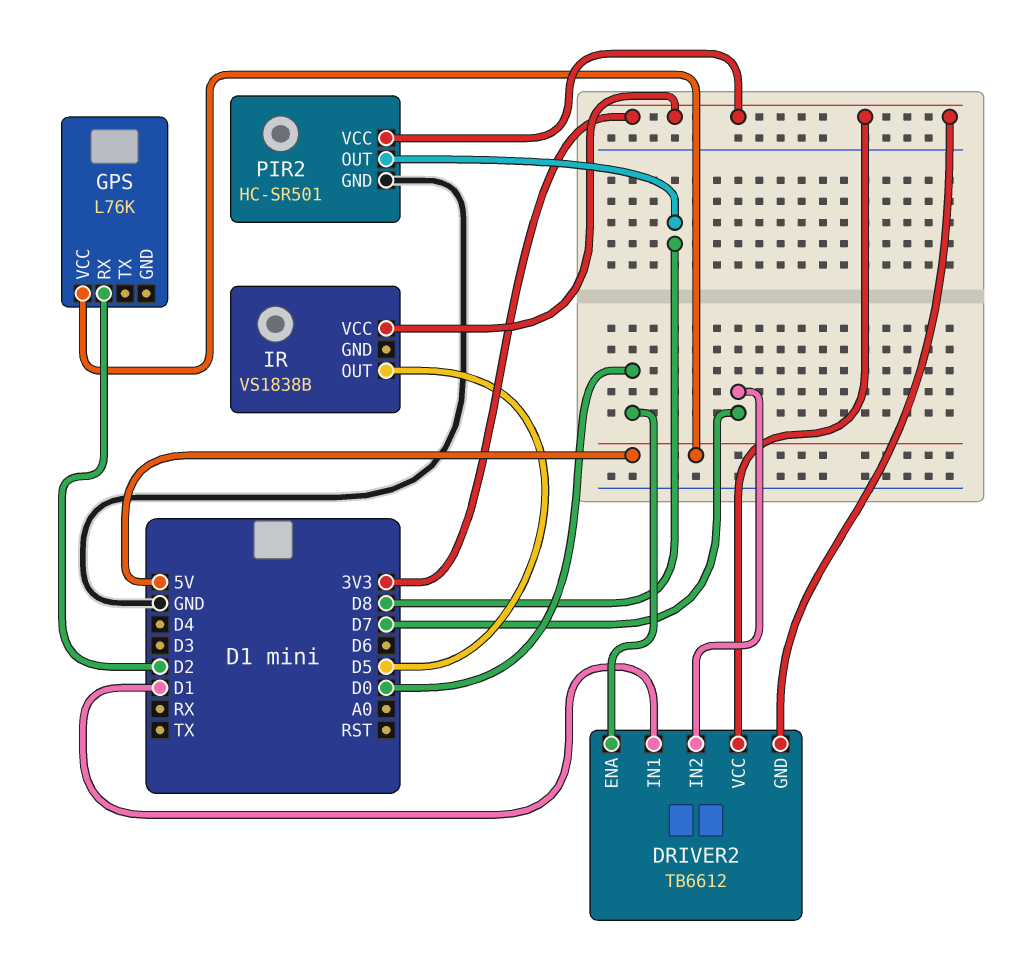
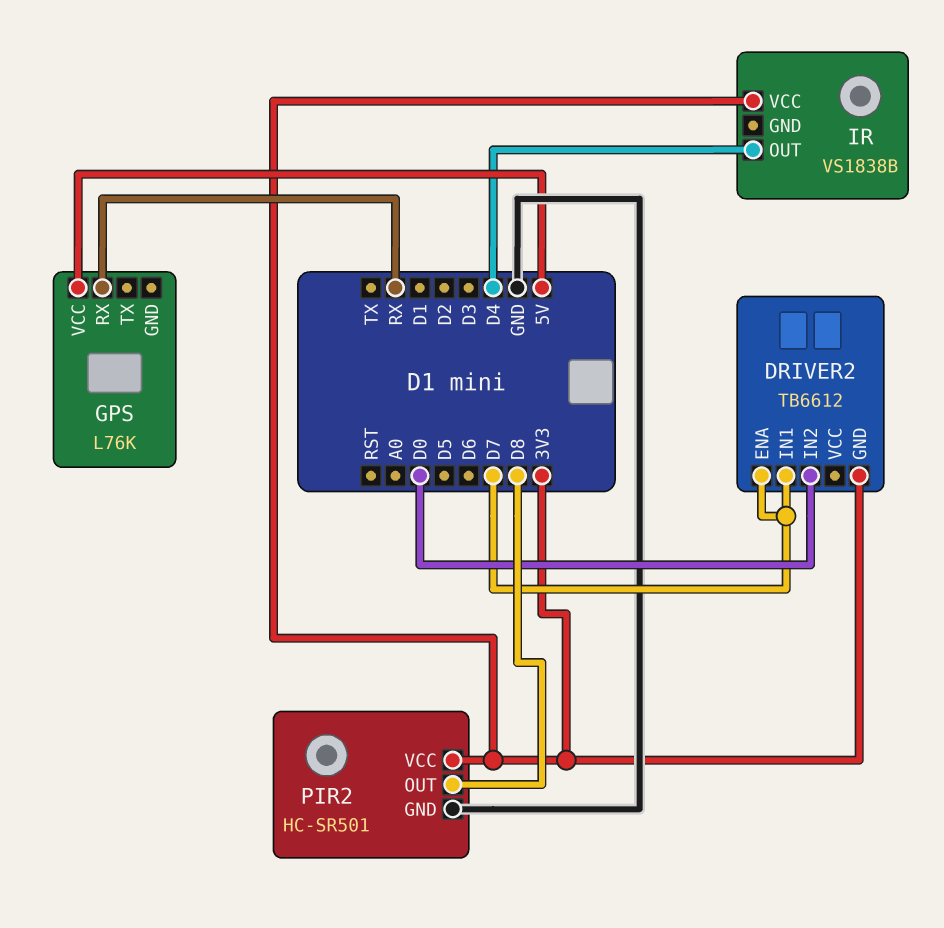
DRIVER2 pin ENA: D0 -> D7
DRIVER2 pin IN1: D1 -> D7
DRIVER2 pin IN2: D7 -> D0
DRIVER2 pin VCC: 3V3 -> none
GPS pin RX: D2 -> RX
IR pin OUT: D5 -> D4

